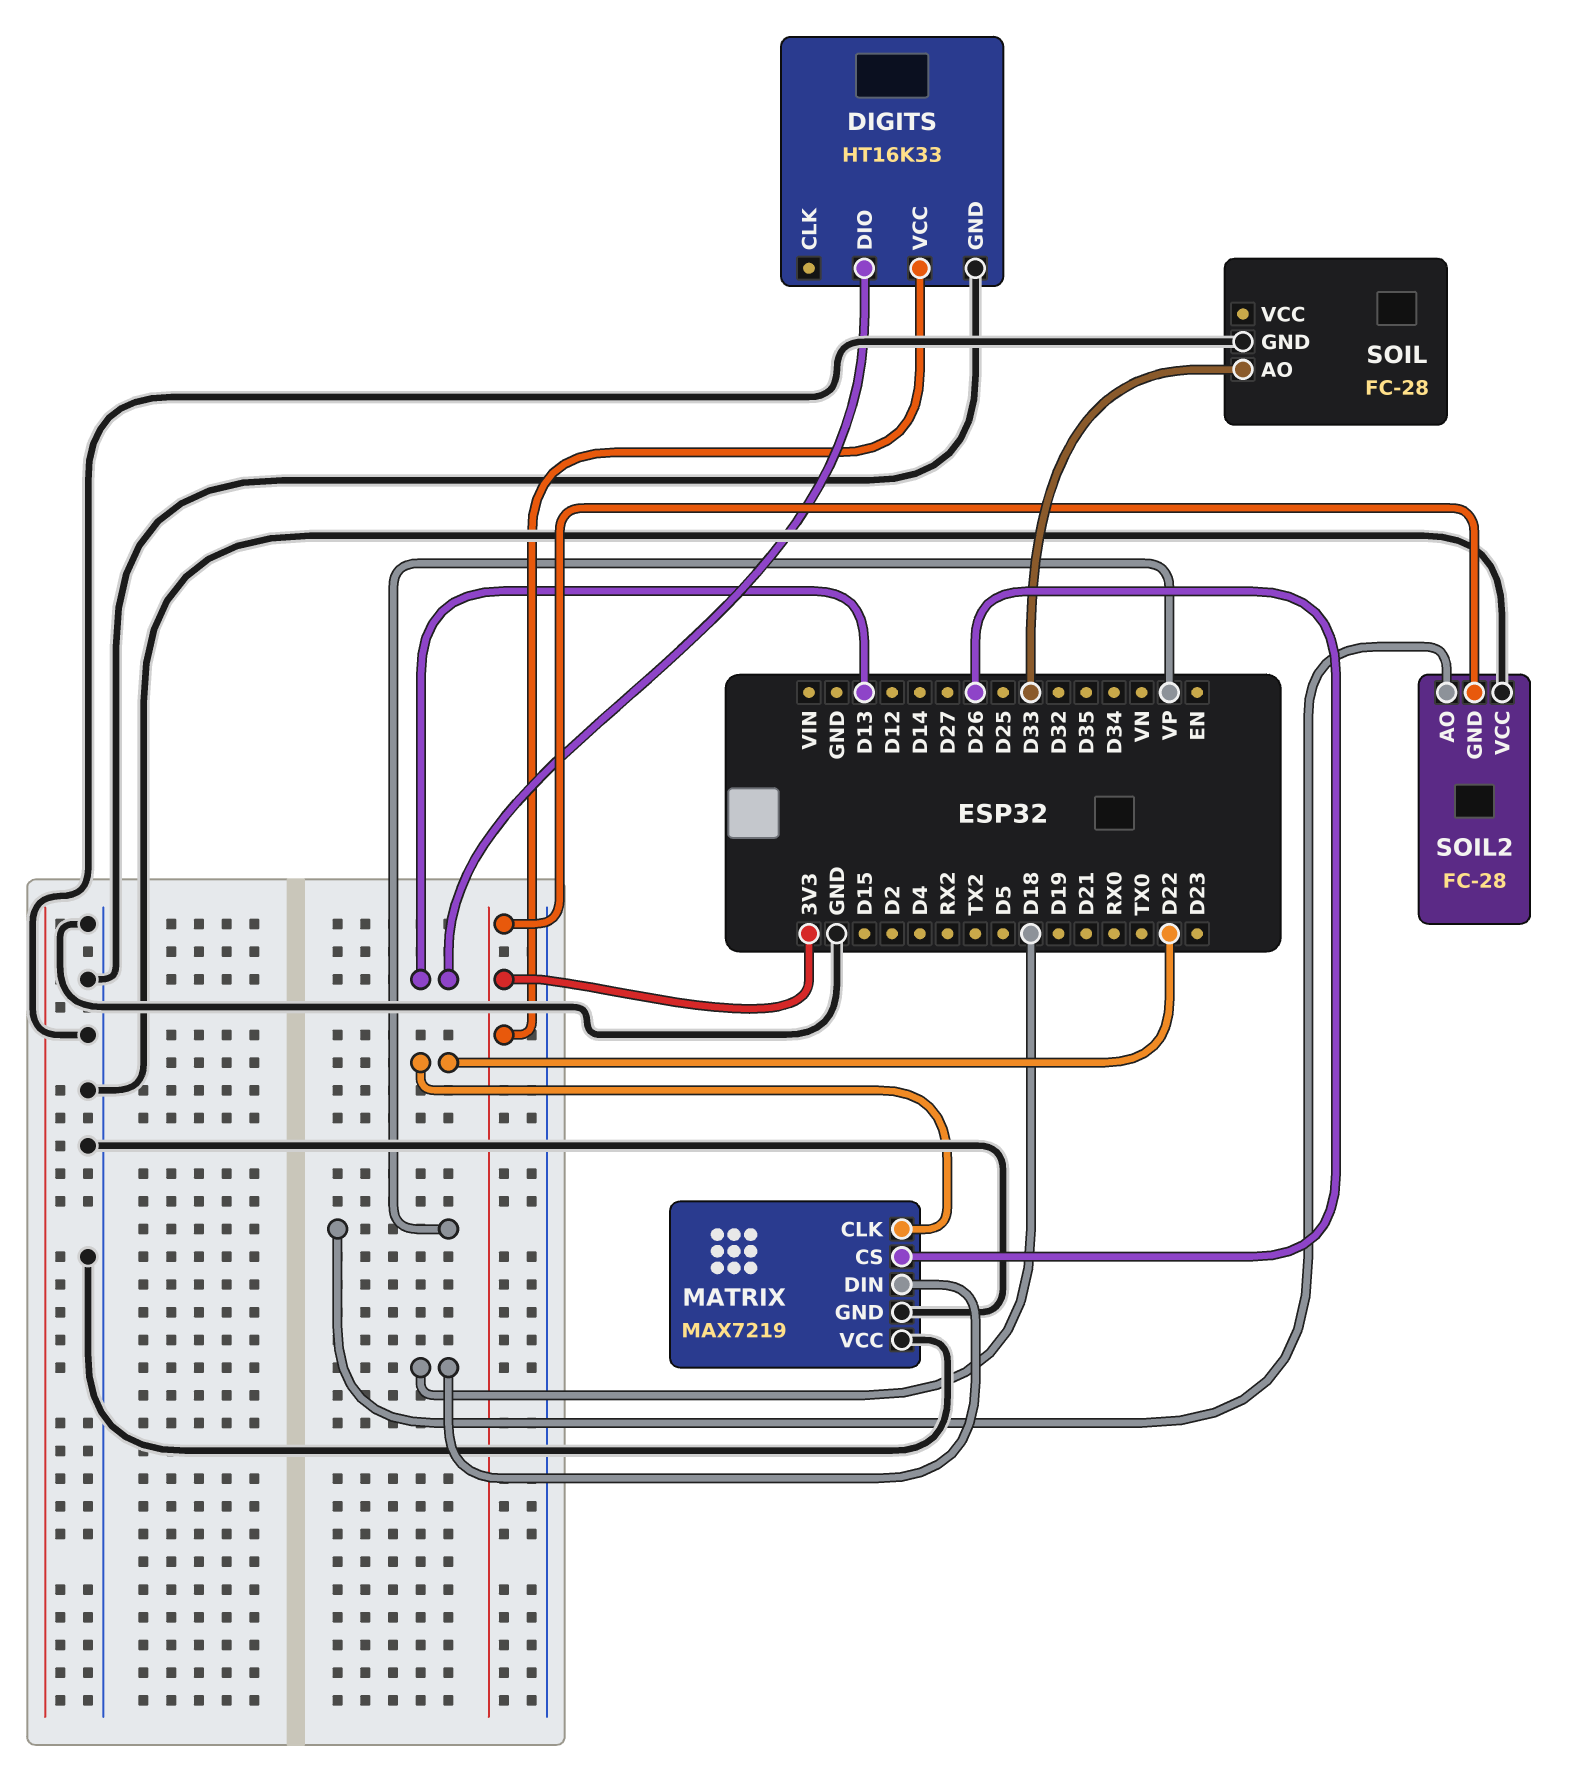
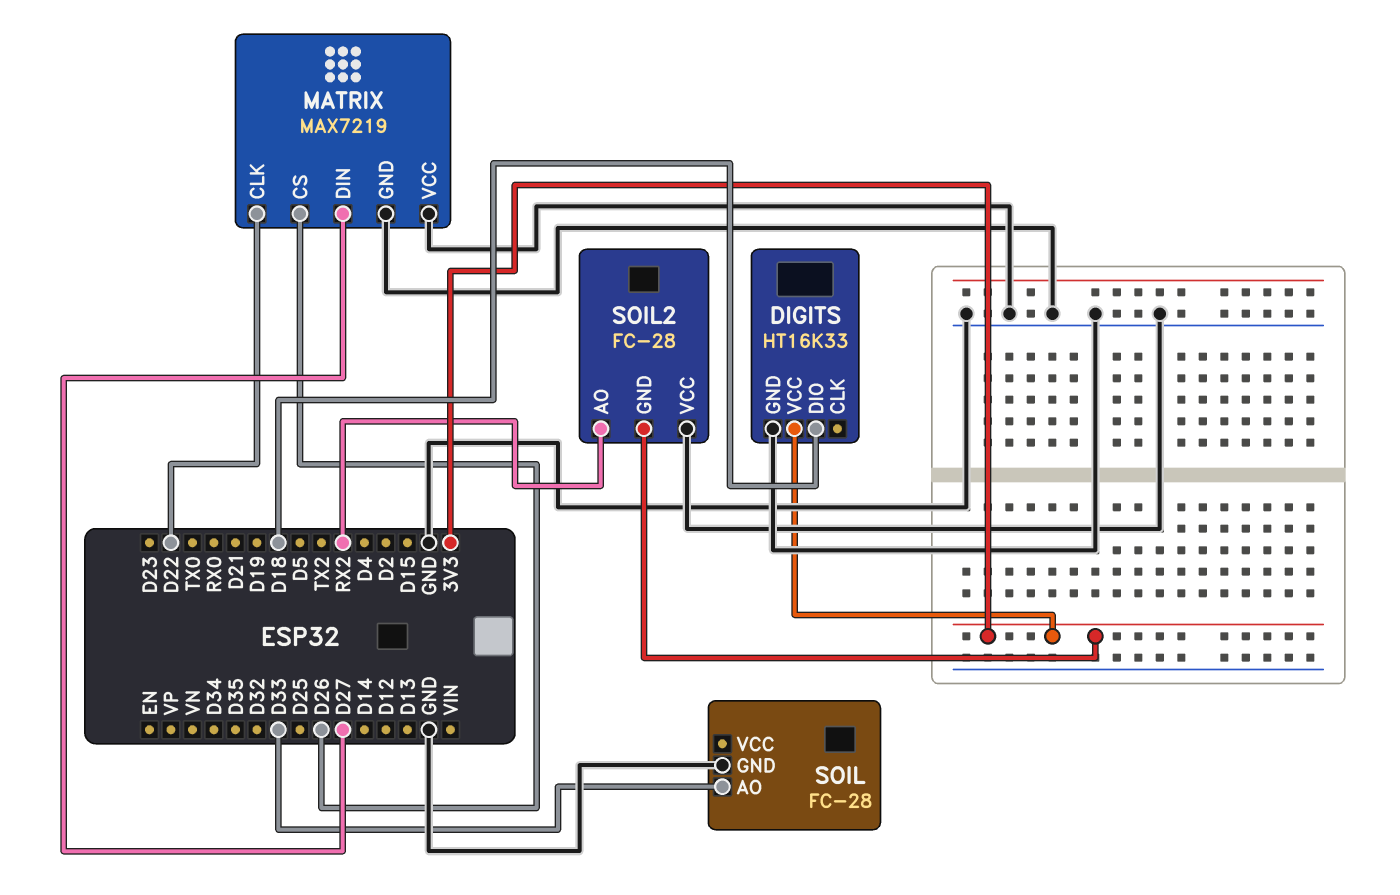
DIGITS pin DIO: D13 -> D18
MATRIX pin DIN: D18 -> D27
SOIL2 pin AO: VP -> RX2

